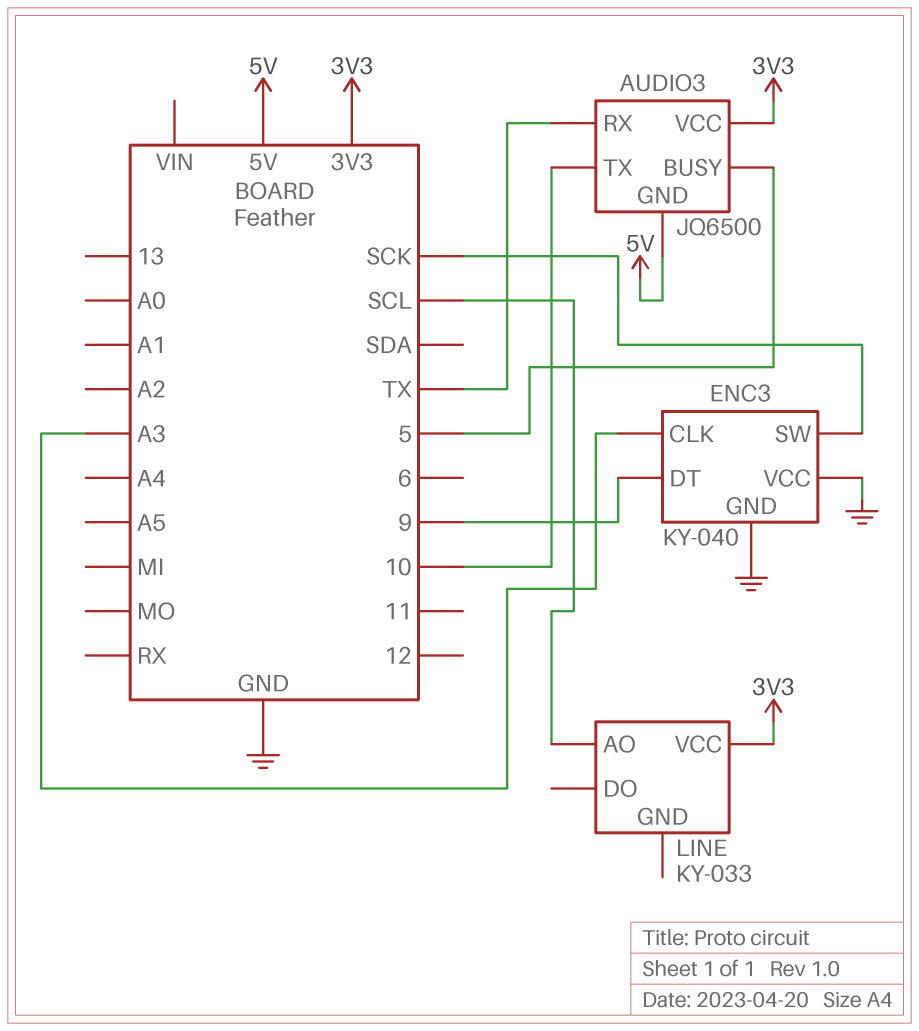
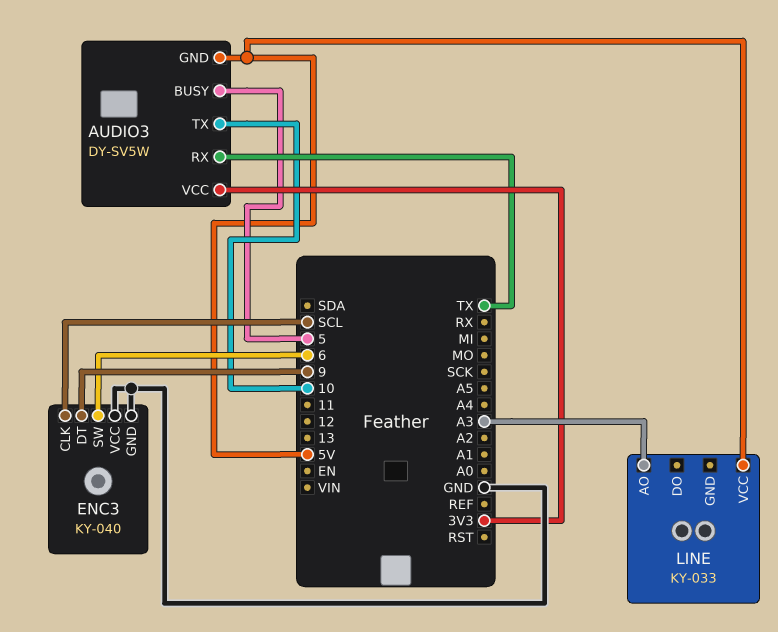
AUDIO3: JQ6500 -> DY-SV5W
ENC3 pin CLK: A3 -> SCL
ENC3 pin SW: SCK -> 6
LINE pin AO: SCL -> A3
LINE pin VCC: 3V3 -> 5V

